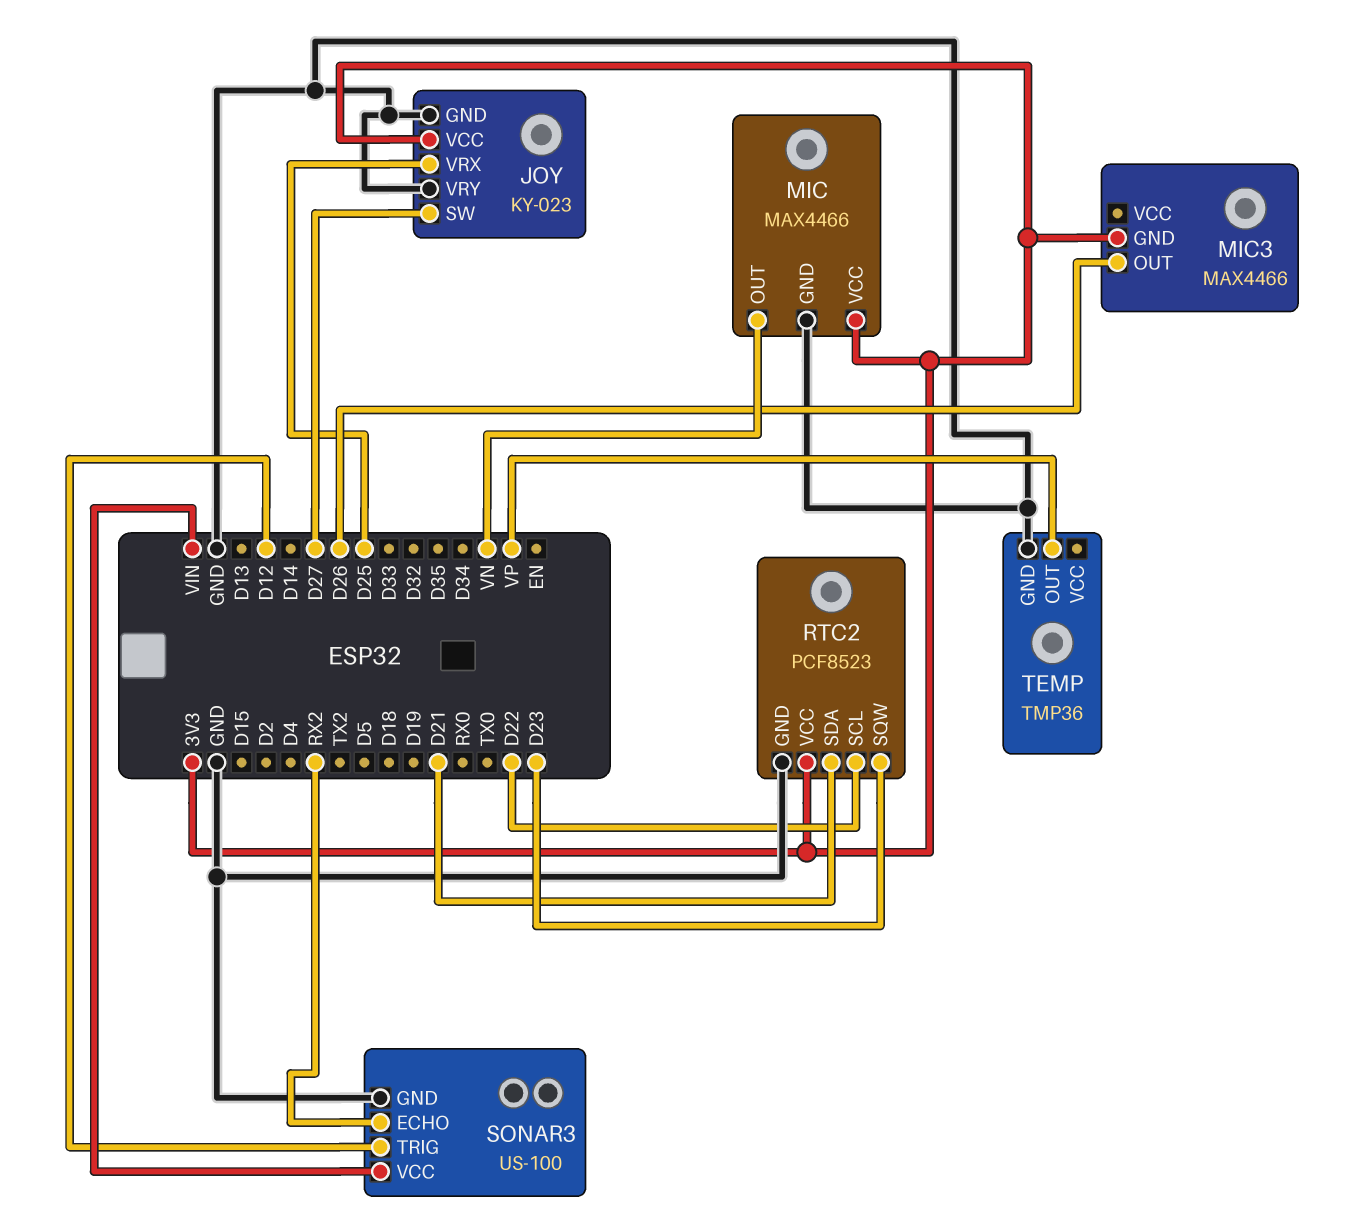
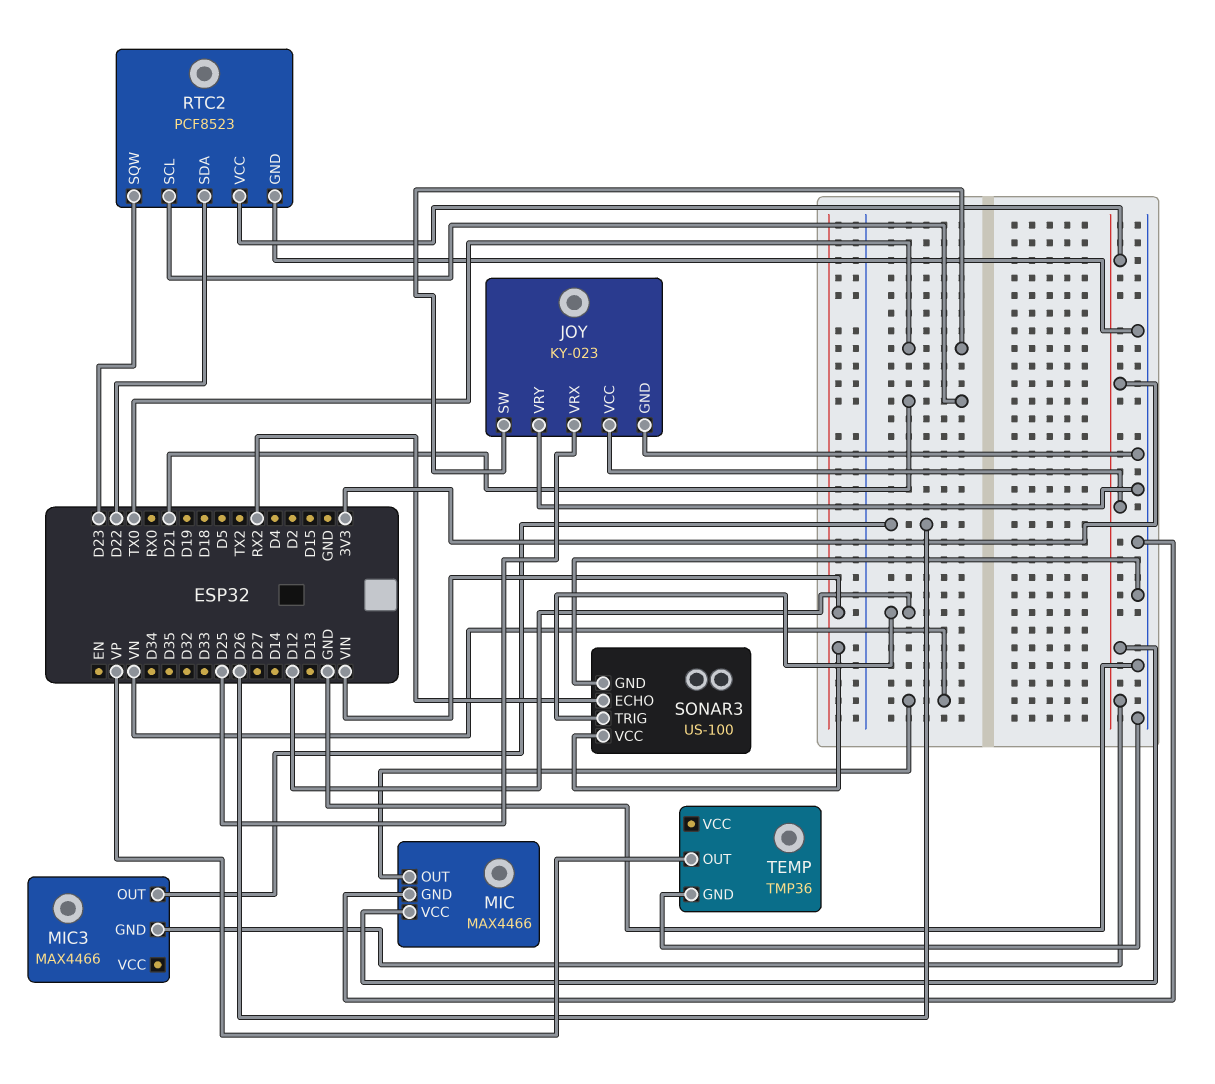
JOY pin SW: D27 -> TX0
RTC2 pin SCL: D22 -> D21
RTC2 pin SDA: D21 -> D22

